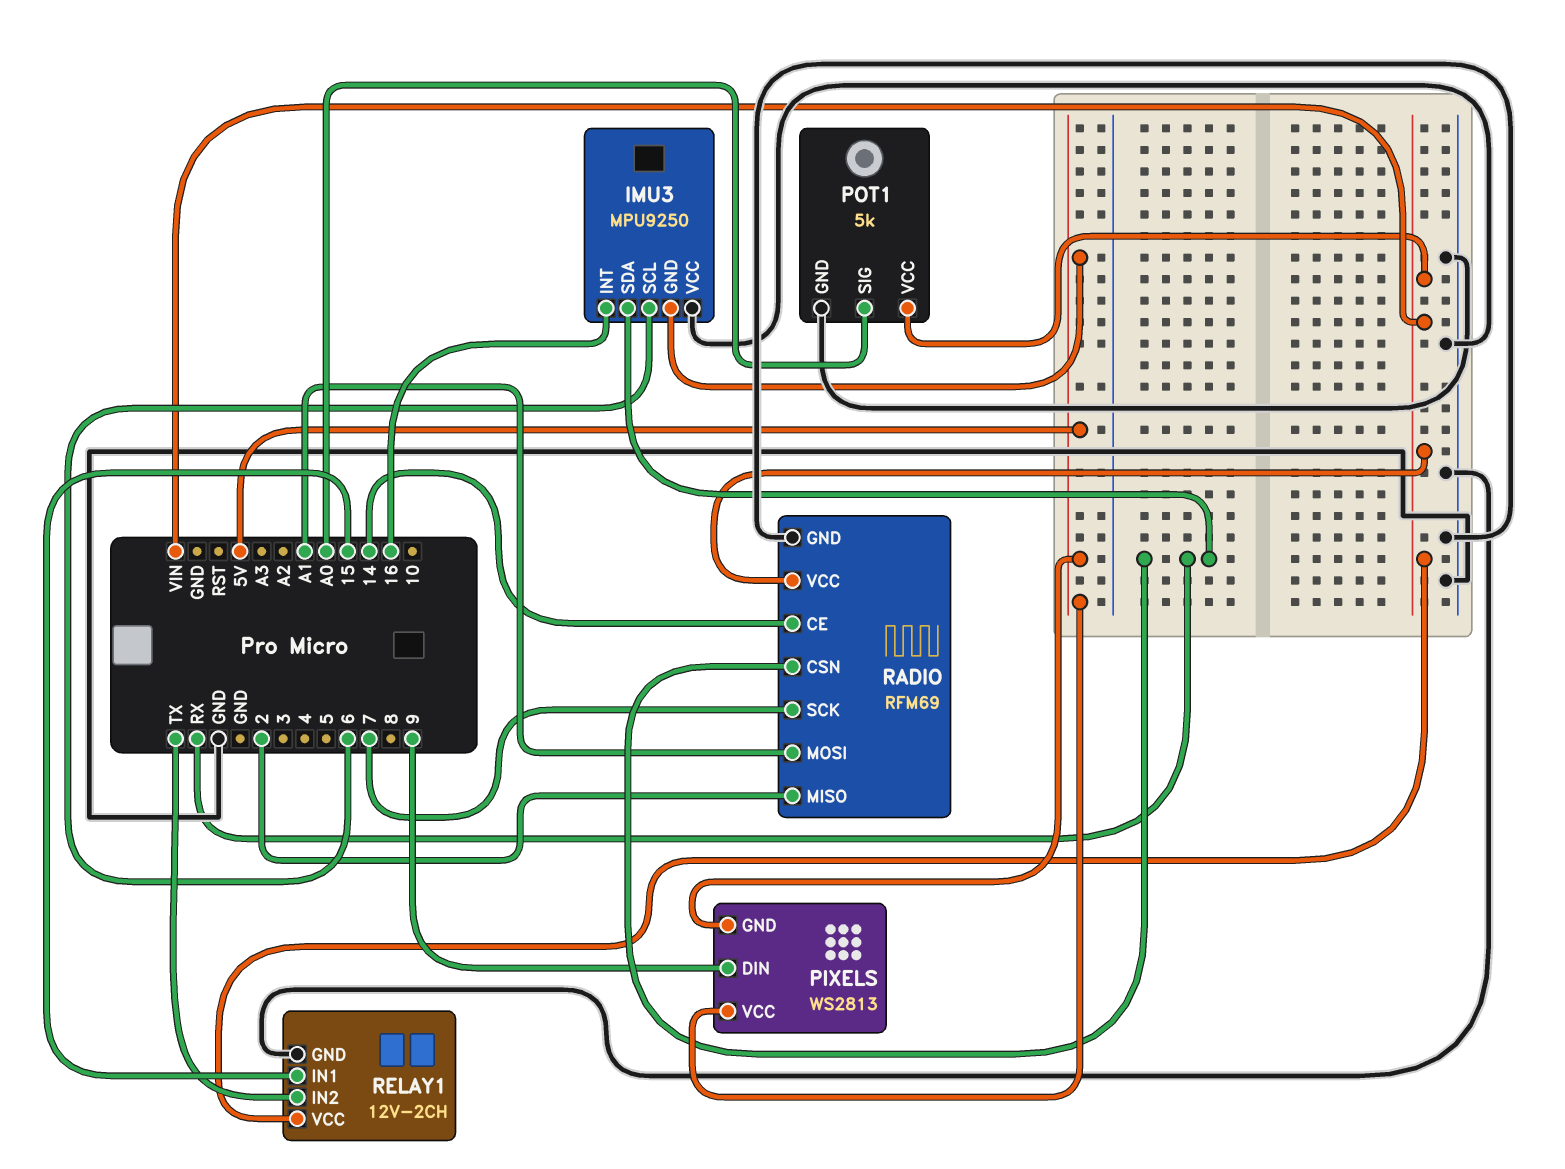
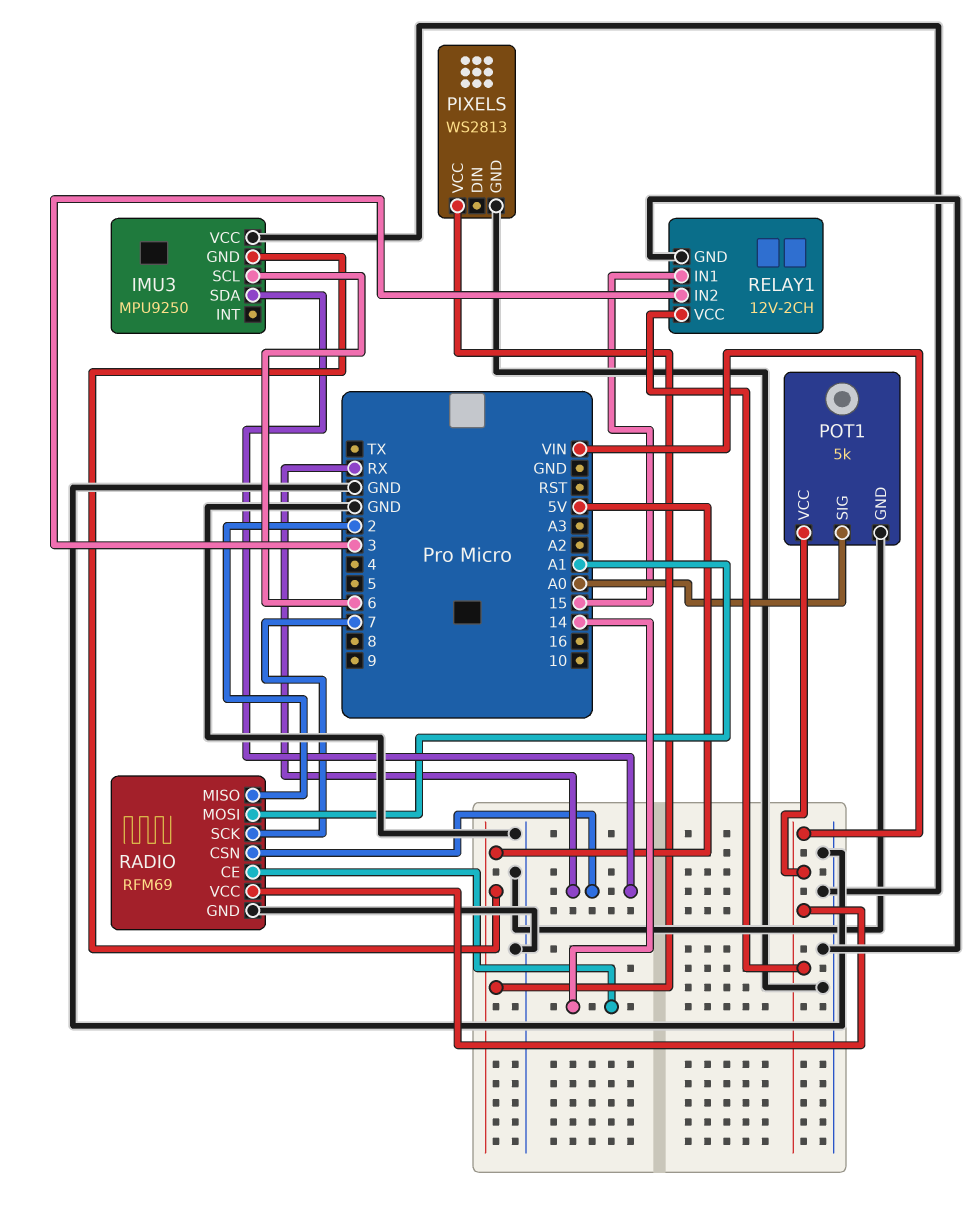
IMU3 pin INT: 16 -> none
PIXELS pin DIN: 9 -> none
PIXELS pin GND: 5V -> GND
RELAY1 pin IN2: TX -> 3

